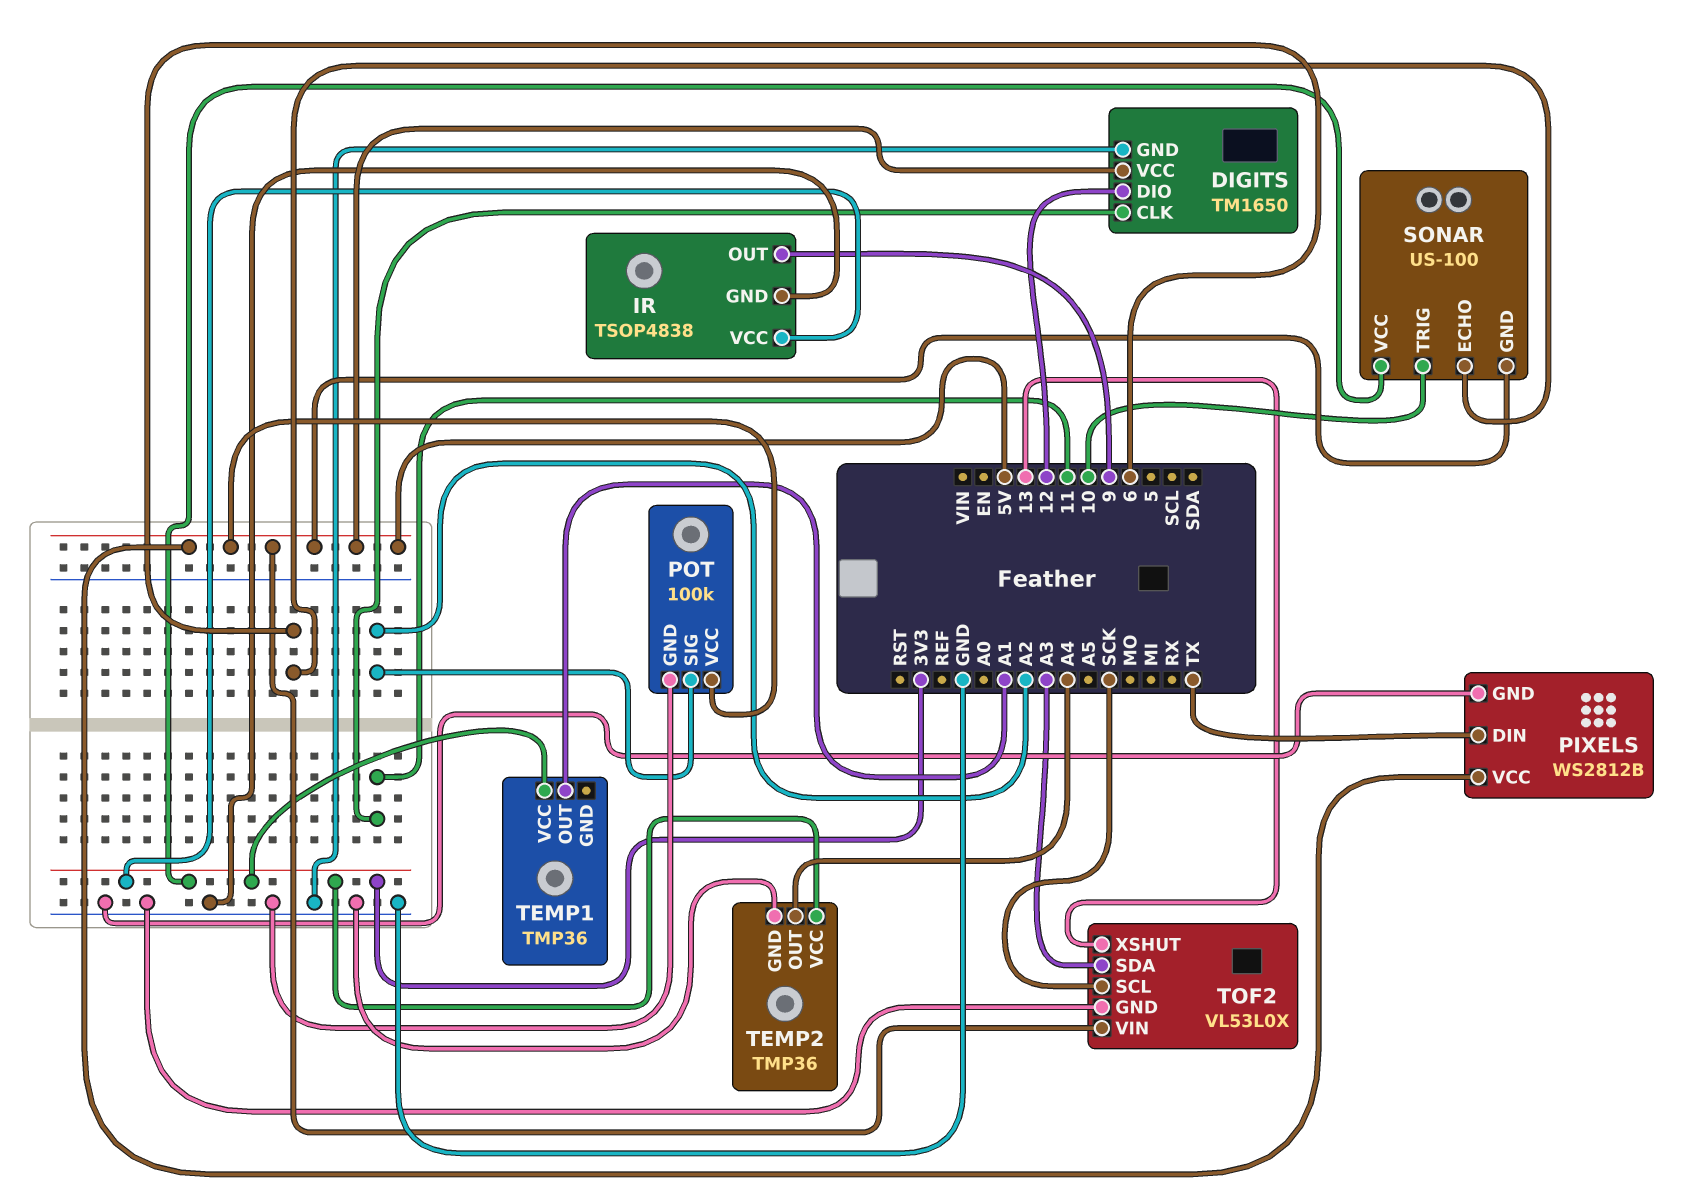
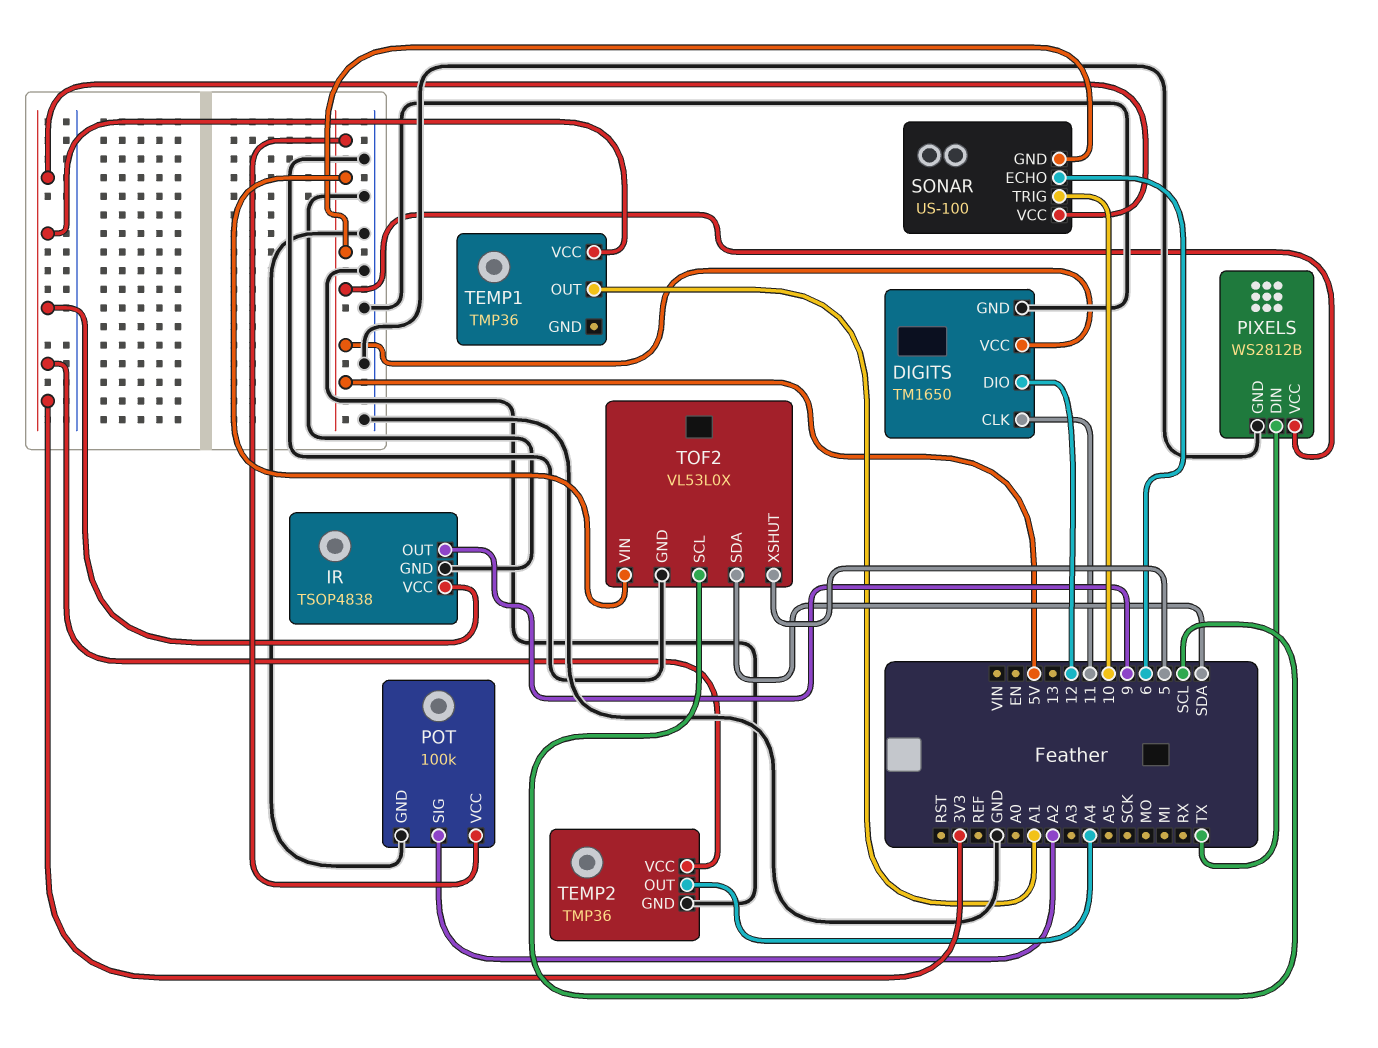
TOF2 pin SCL: SCK -> SCL
TOF2 pin SDA: A3 -> SDA
TOF2 pin XSHUT: 13 -> 5

